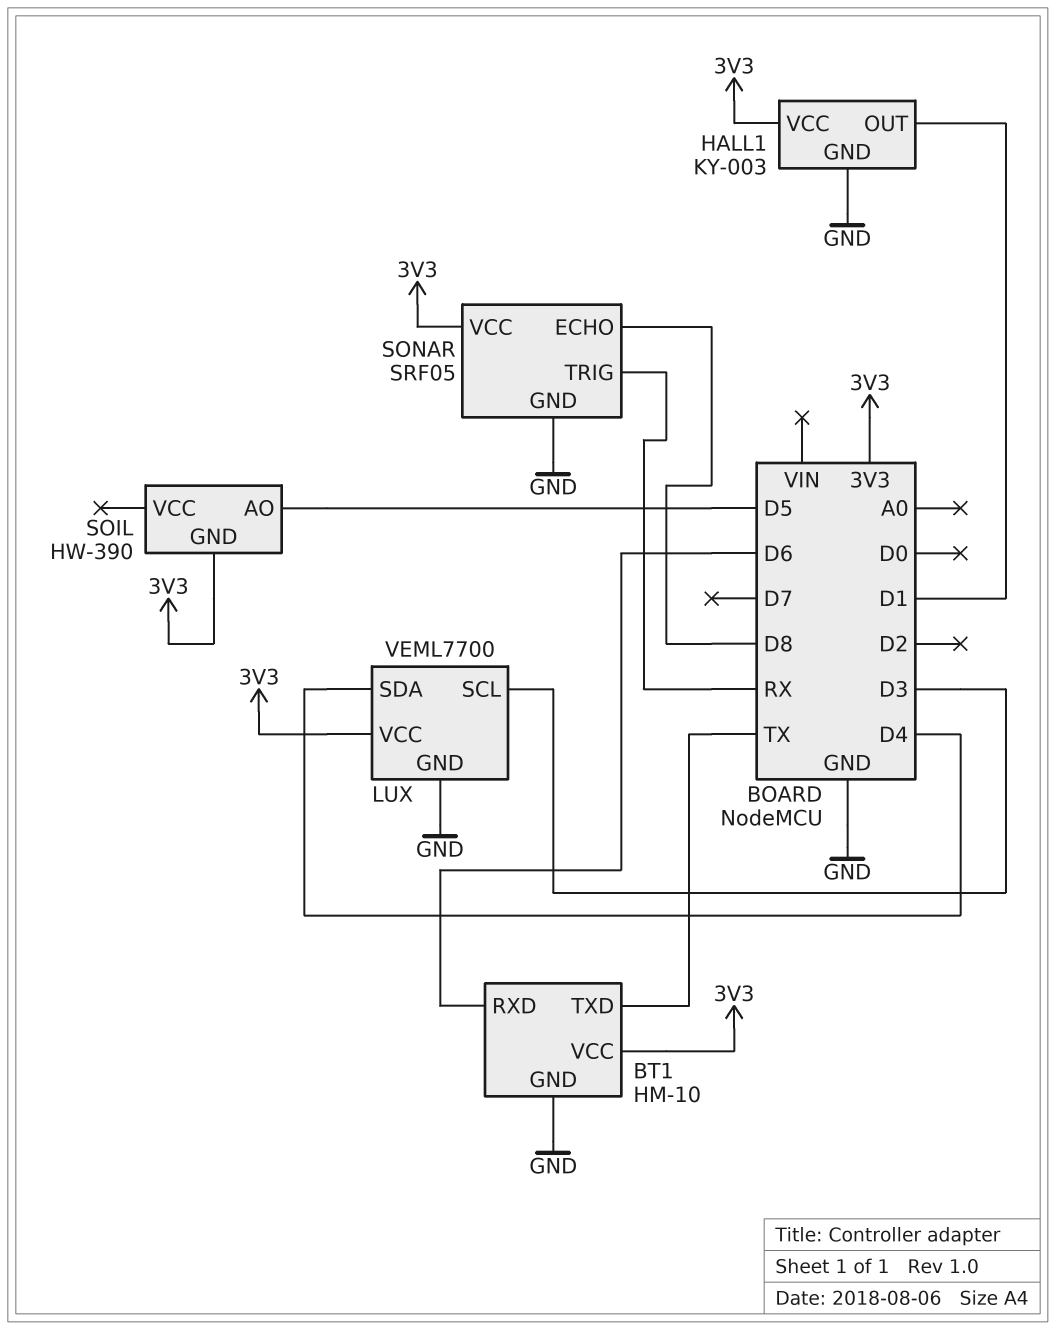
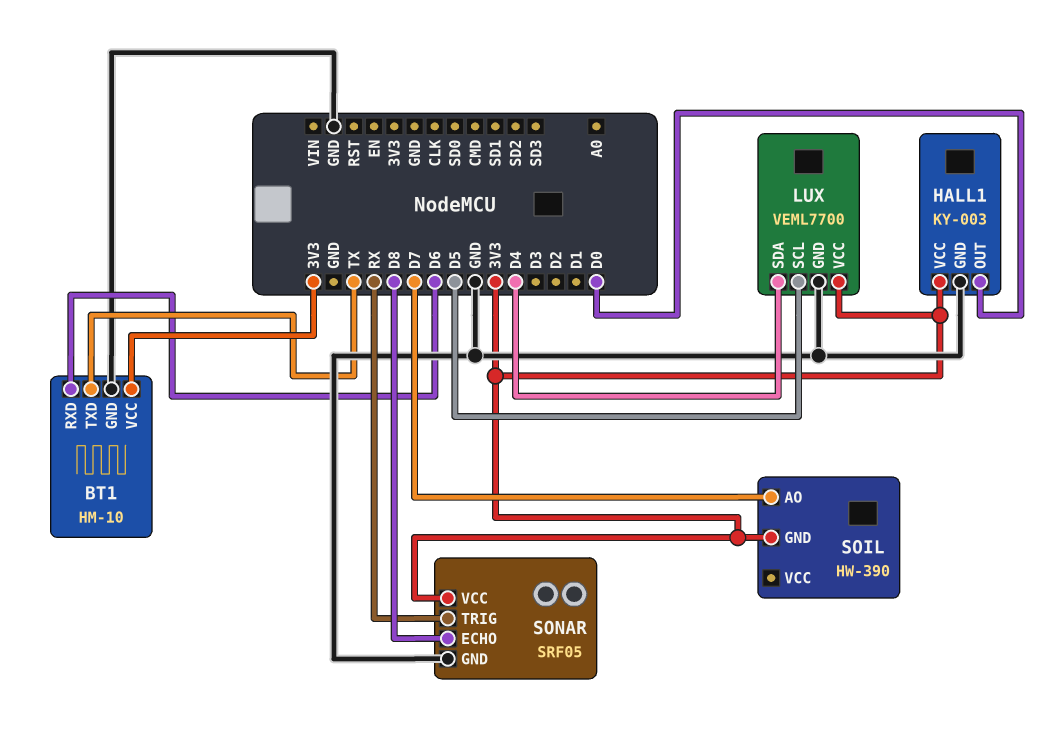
HALL1 pin OUT: D1 -> D0
LUX pin SCL: D3 -> D5
SOIL pin AO: D5 -> D7

